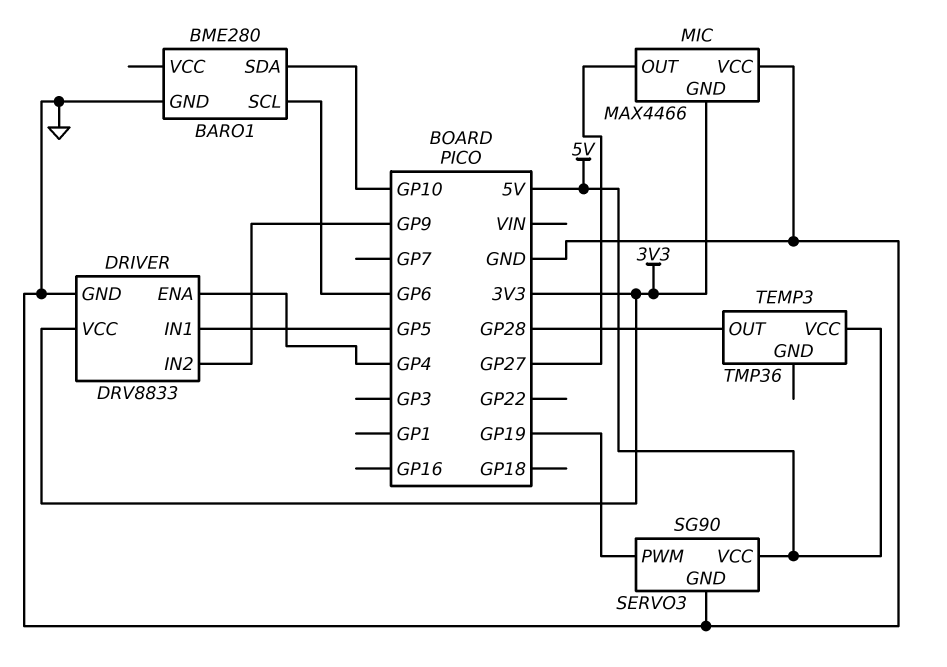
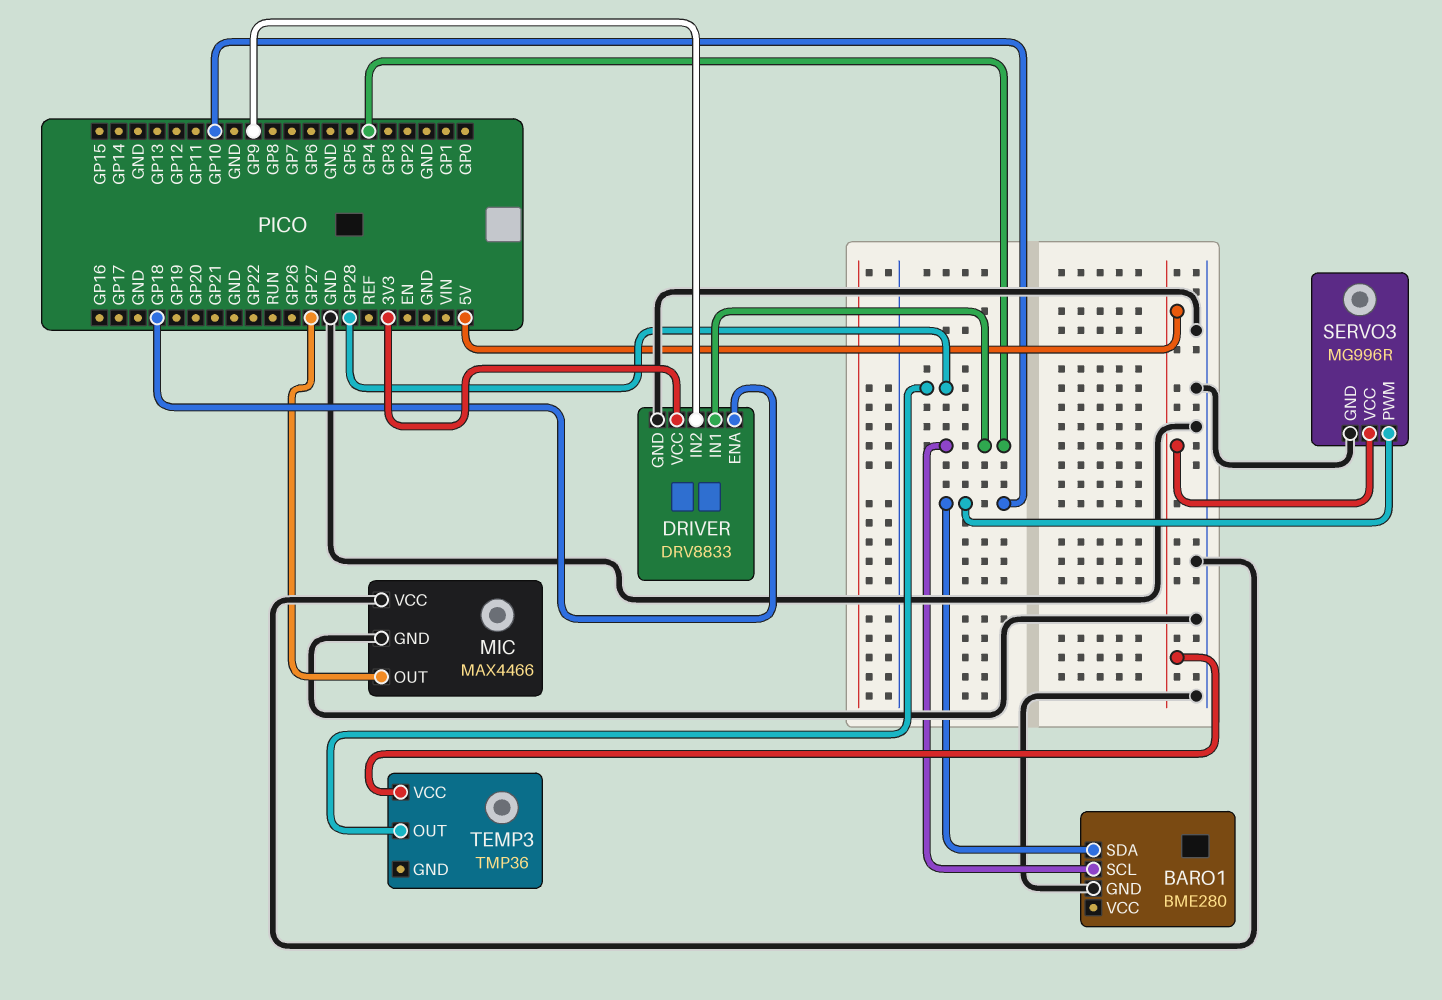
BARO1 pin SCL: GP6 -> GP4
DRIVER pin ENA: GP4 -> GP18
DRIVER pin IN1: GP5 -> GP4
MIC pin GND: 3V3 -> GND
SERVO3: SG90 -> MG996R
SERVO3 pin PWM: GP19 -> GP10

